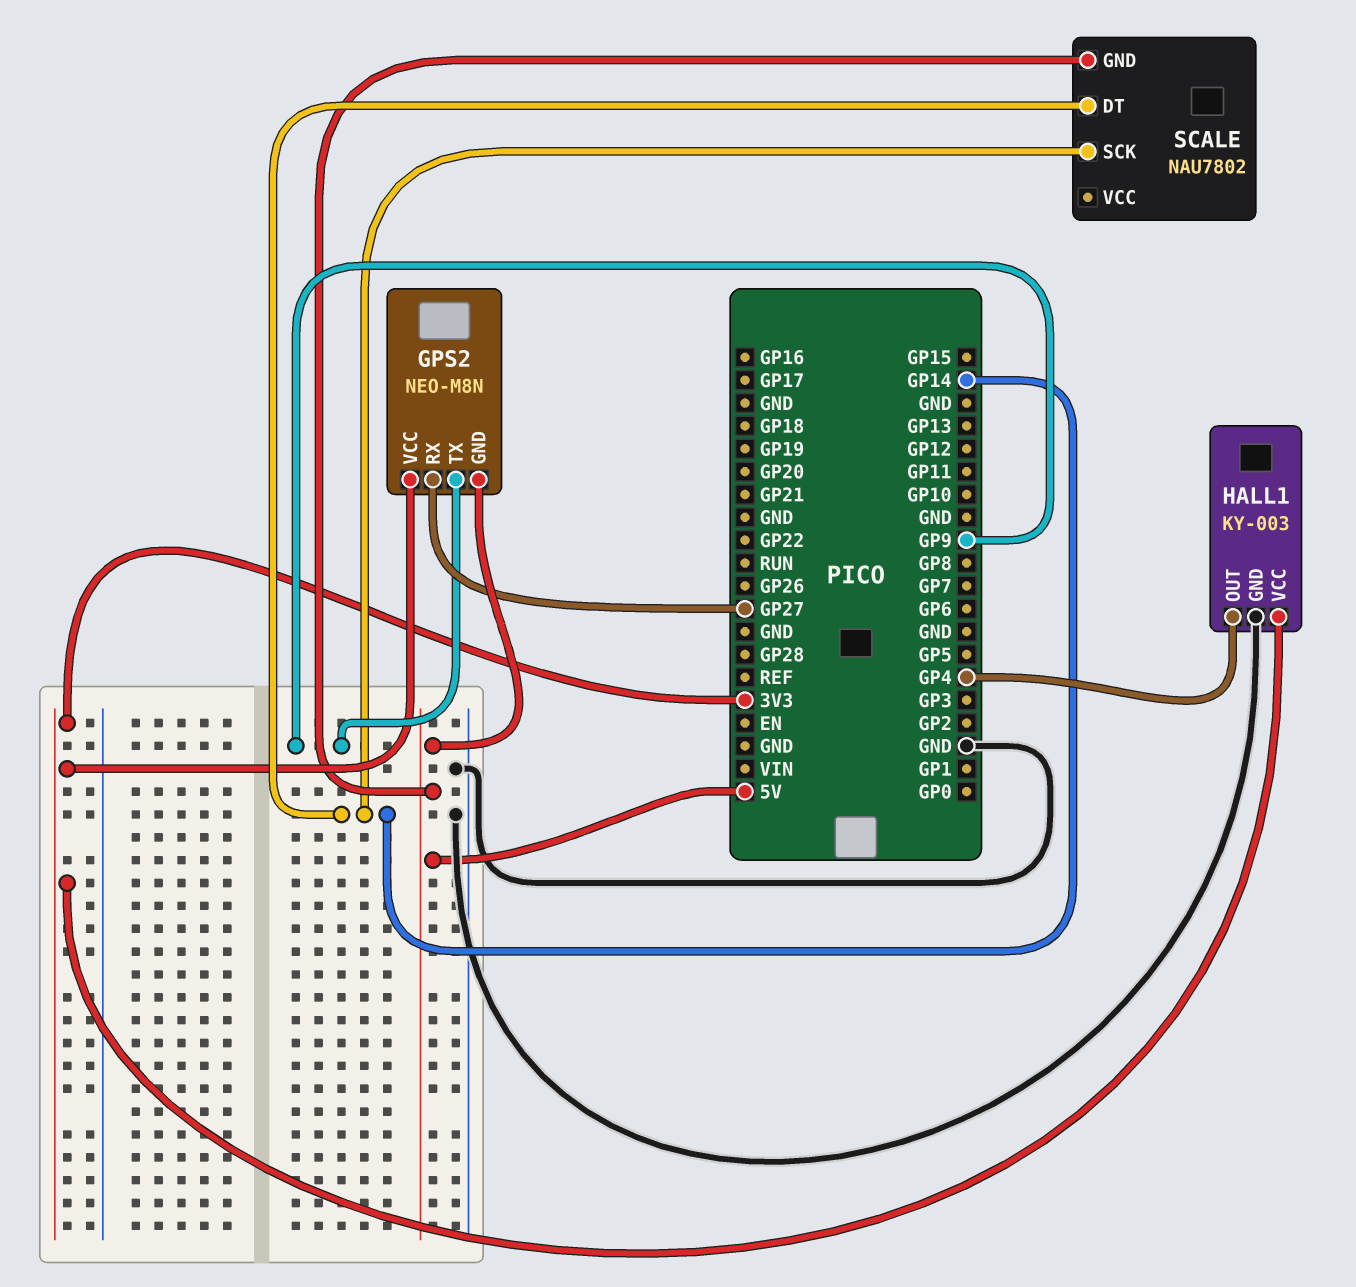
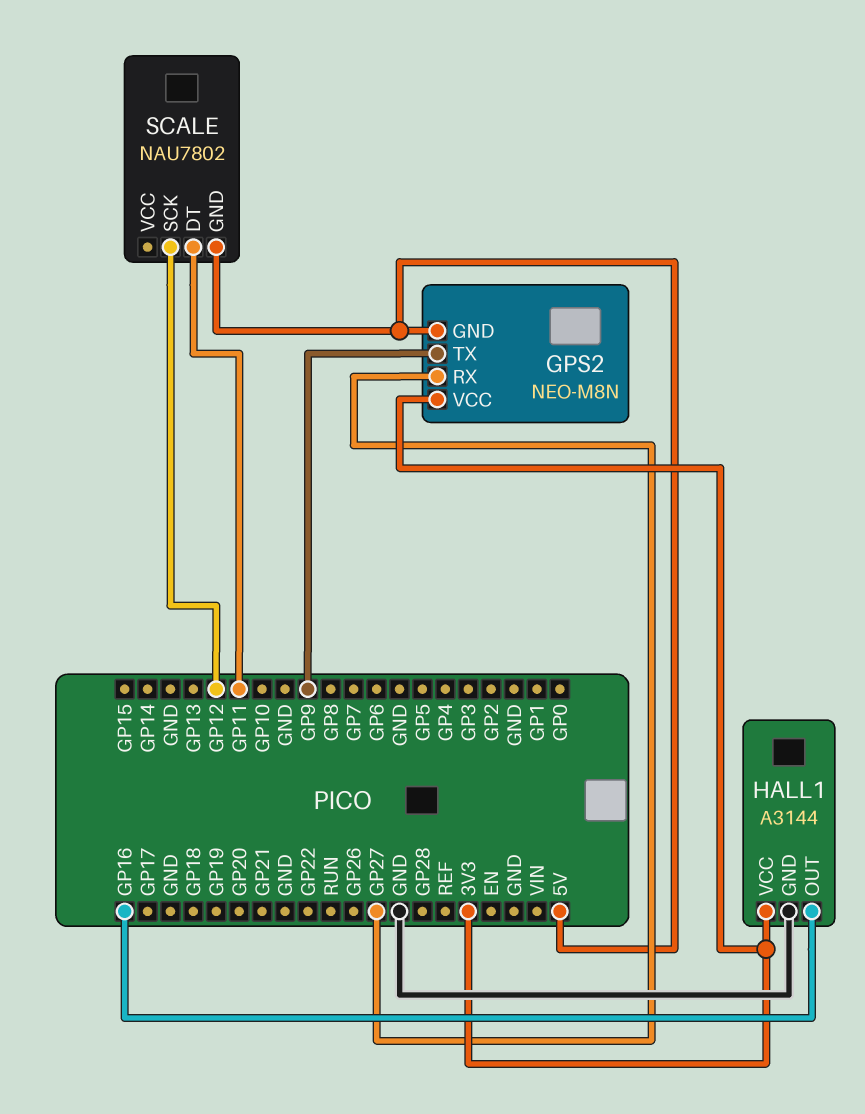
HALL1: KY-003 -> A3144
HALL1 pin OUT: GP4 -> GP16
SCALE pin DT: GP14 -> GP11
SCALE pin SCK: GP14 -> GP12

